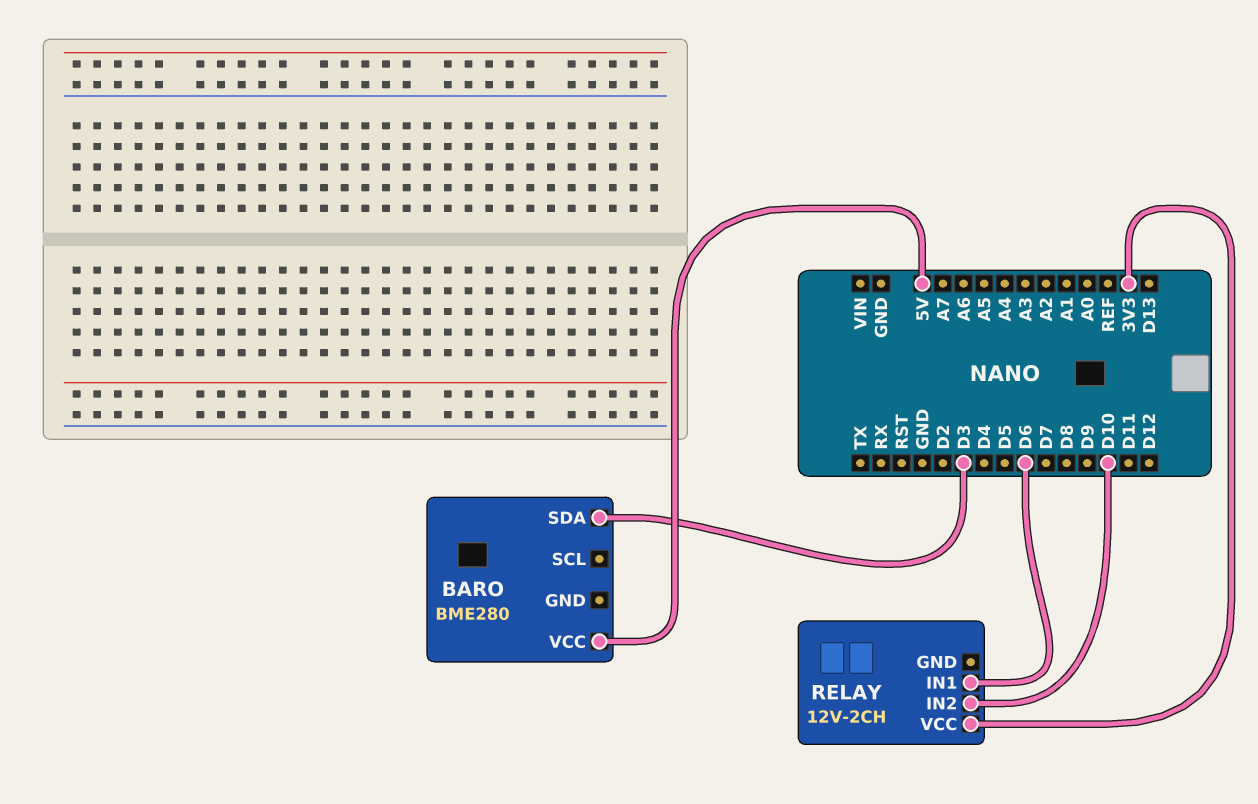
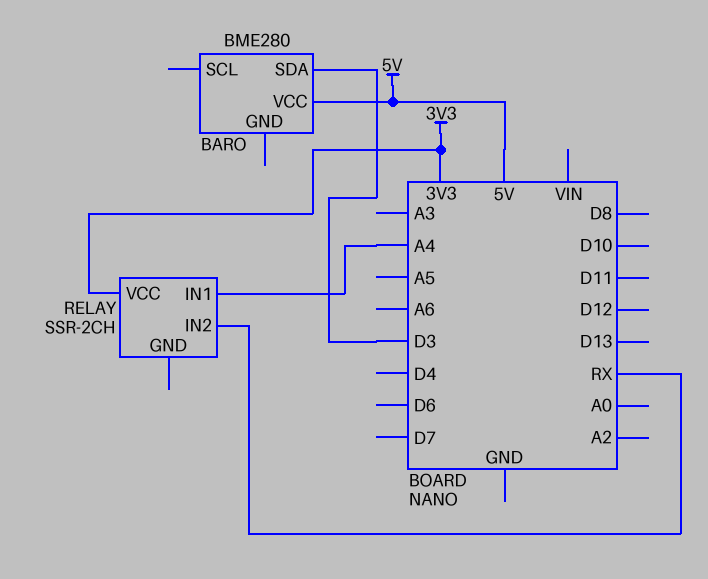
RELAY: 12V-2CH -> SSR-2CH
RELAY pin IN1: D6 -> A4
RELAY pin IN2: D10 -> RX

